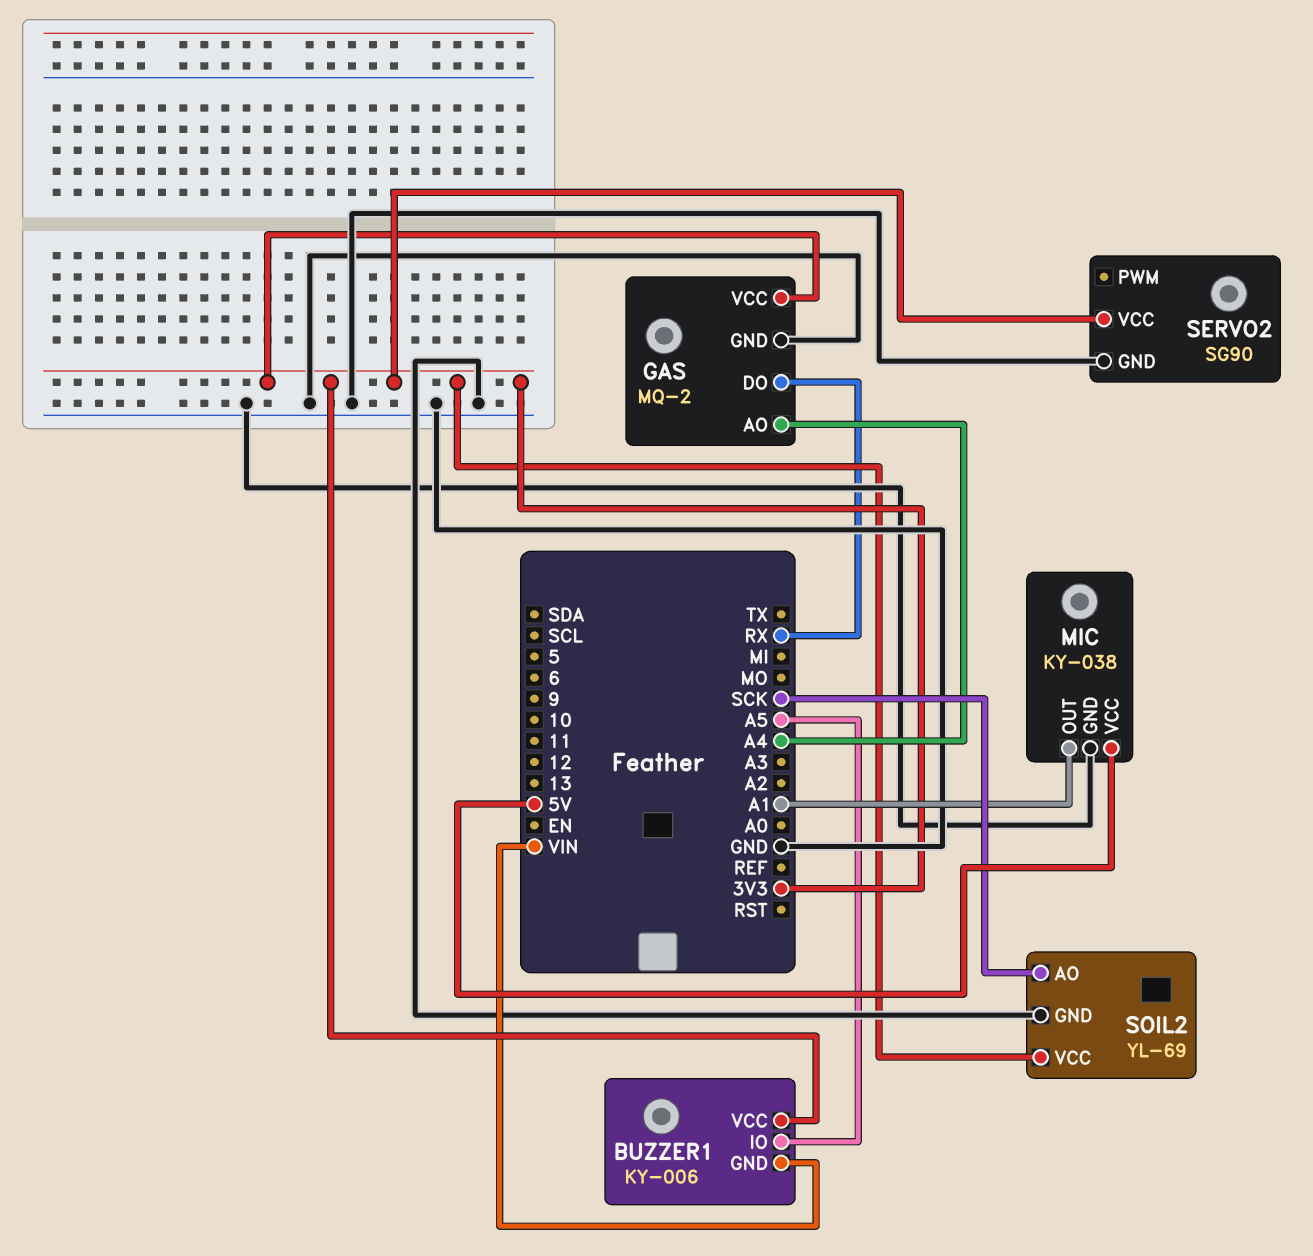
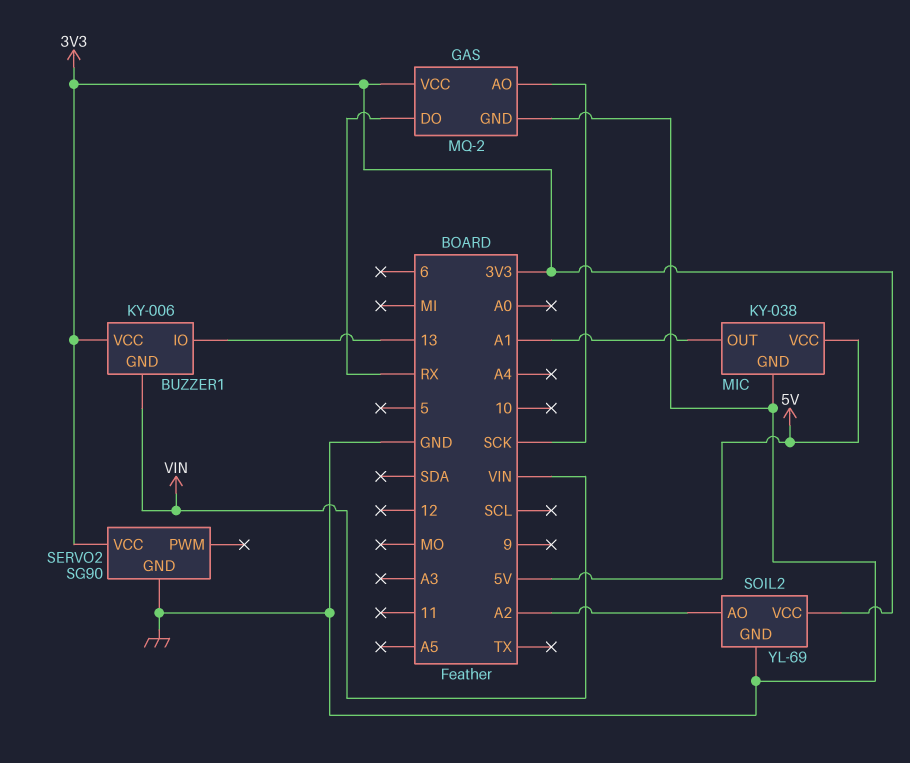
BUZZER1 pin IO: A5 -> 13
GAS pin AO: A4 -> SCK
SOIL2 pin AO: SCK -> A2

